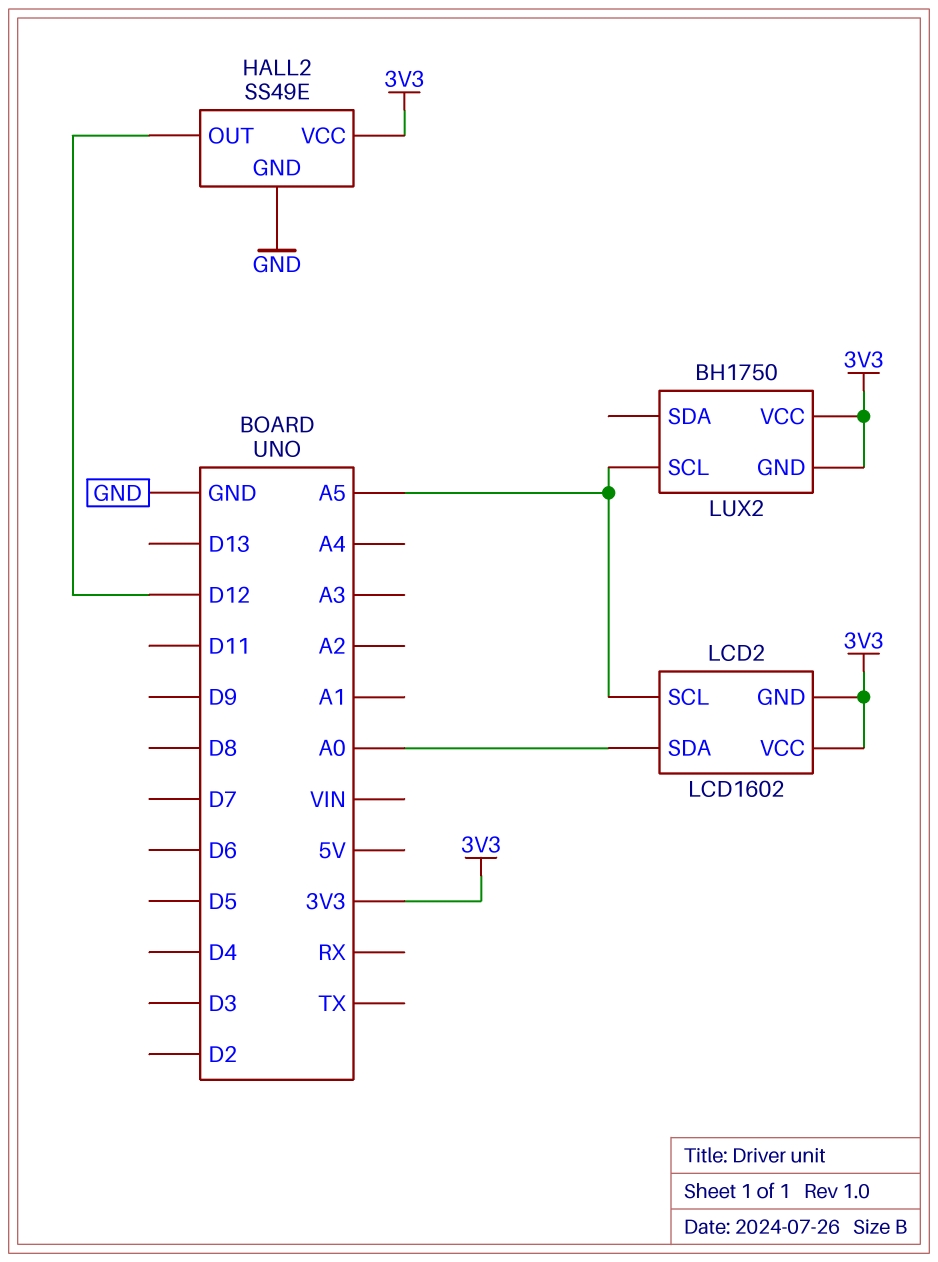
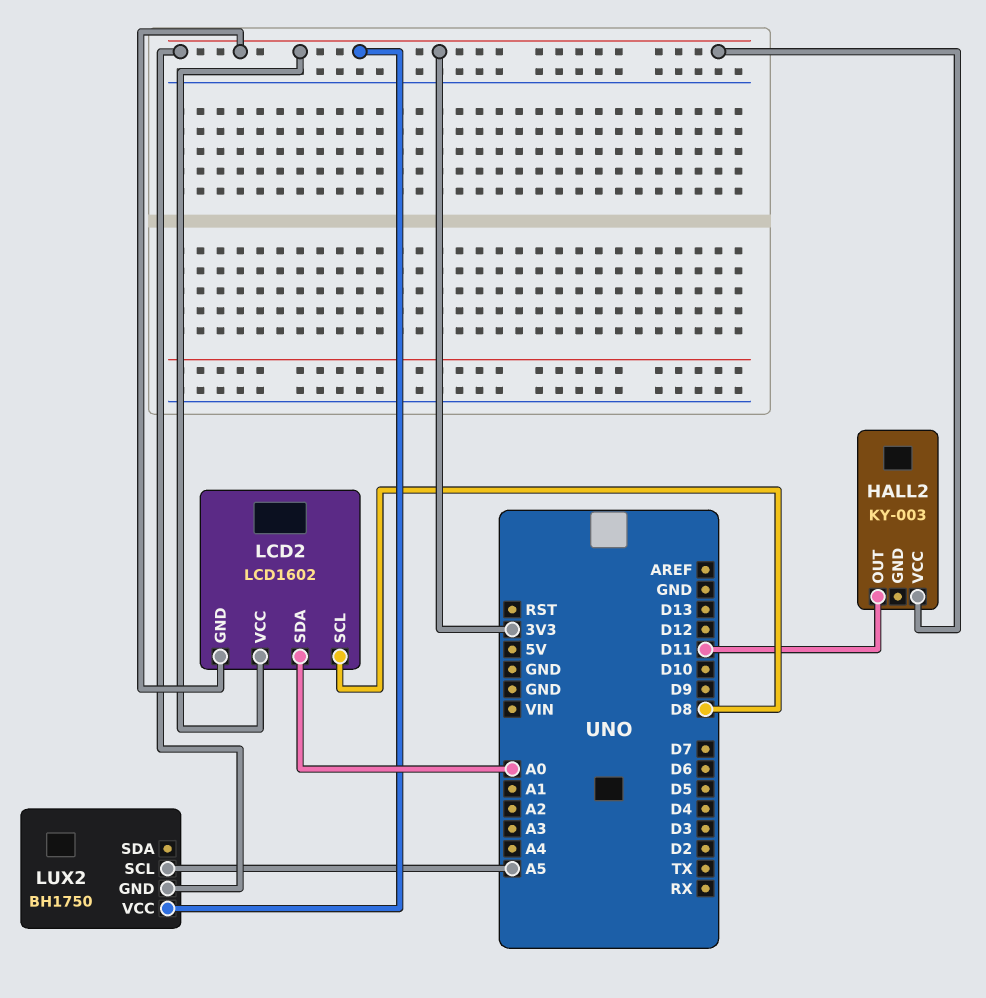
HALL2: SS49E -> KY-003
HALL2 pin GND: GND -> none
HALL2 pin OUT: D12 -> D11
LCD2 pin SCL: A5 -> D8

